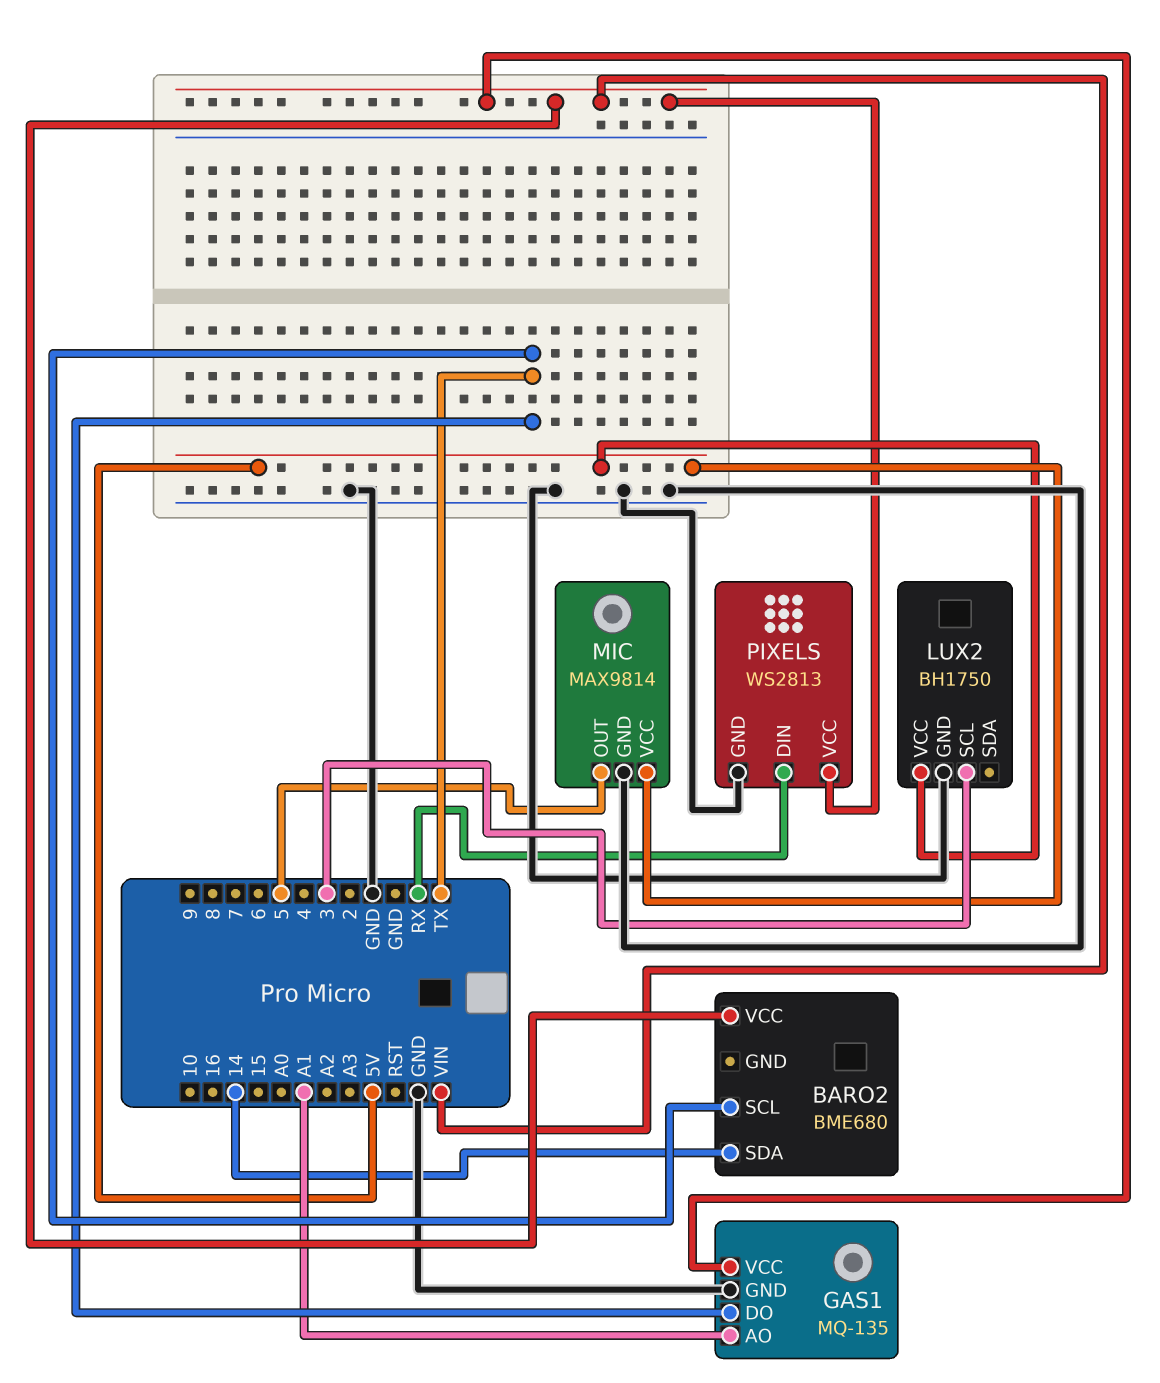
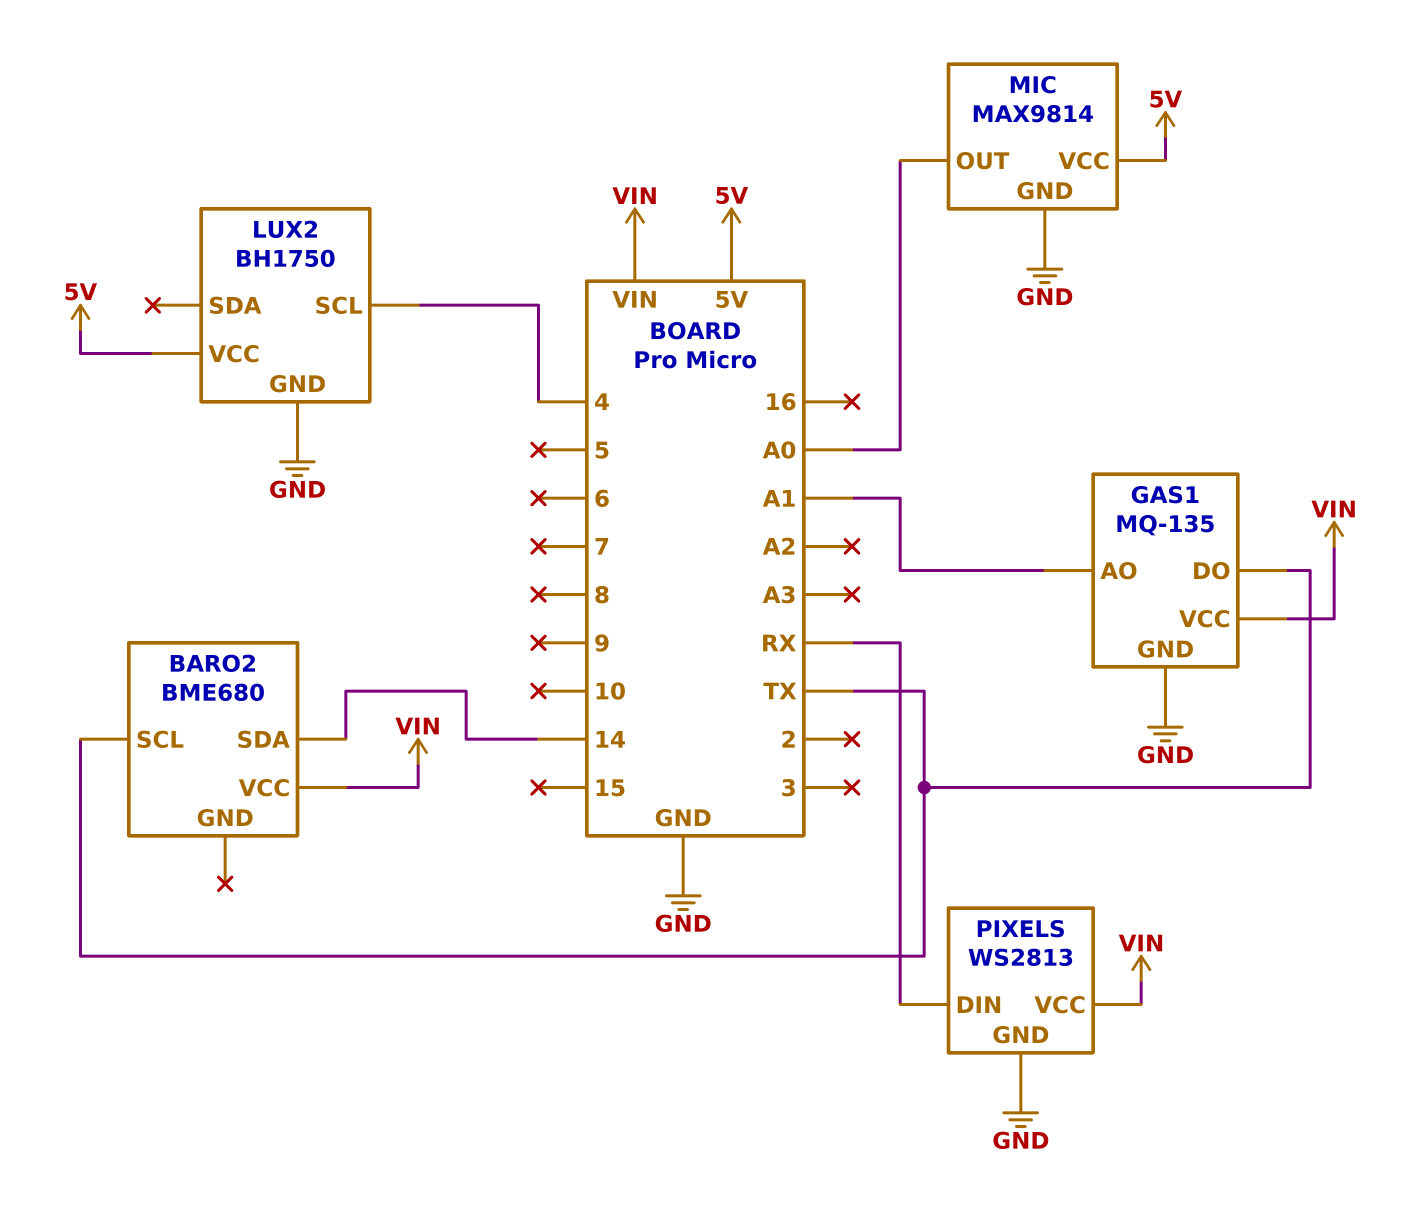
LUX2 pin SCL: 3 -> 4
MIC pin OUT: 5 -> A0

